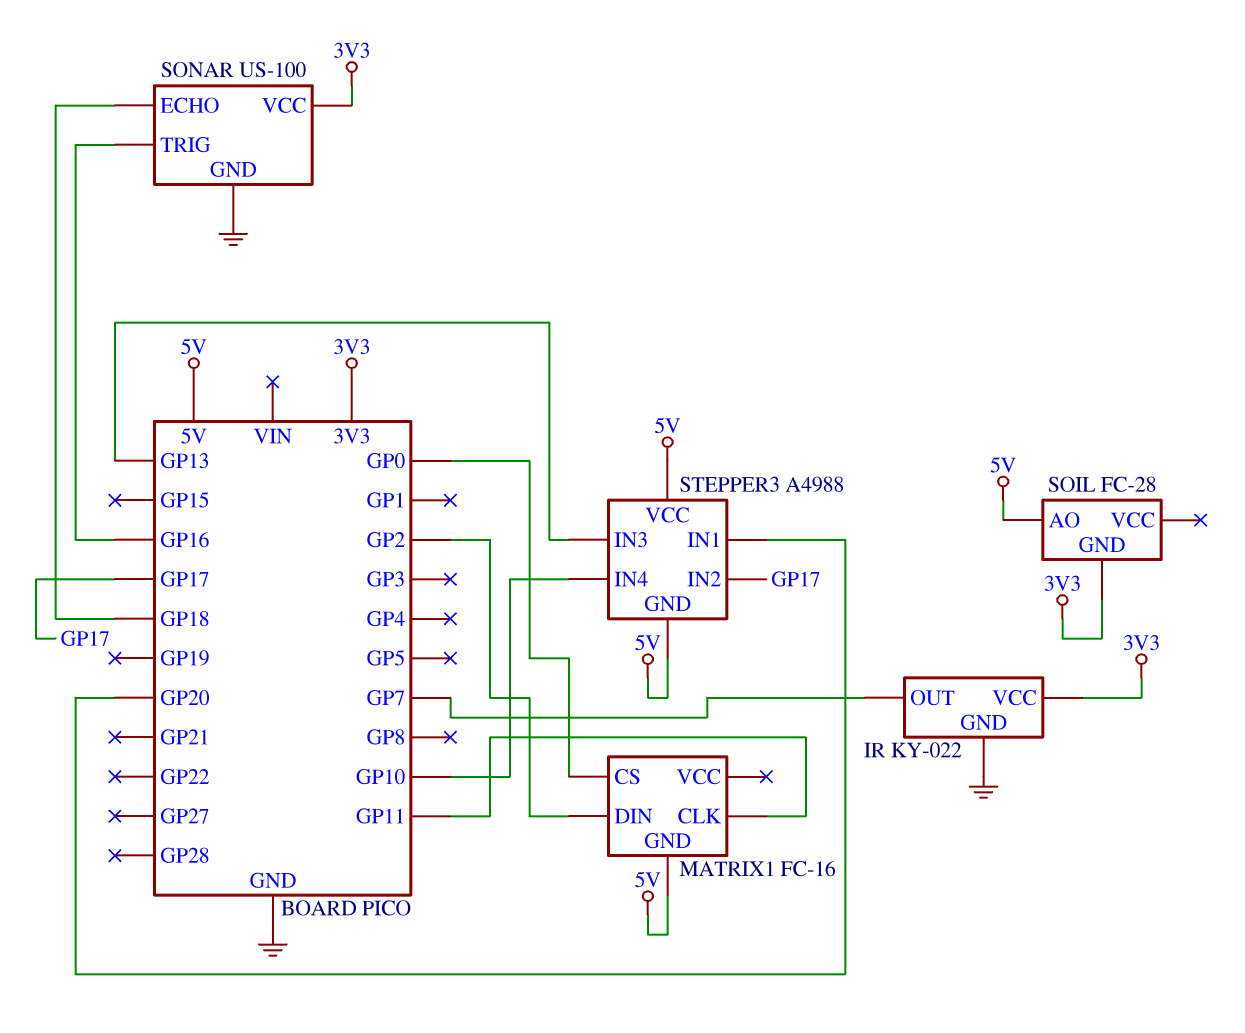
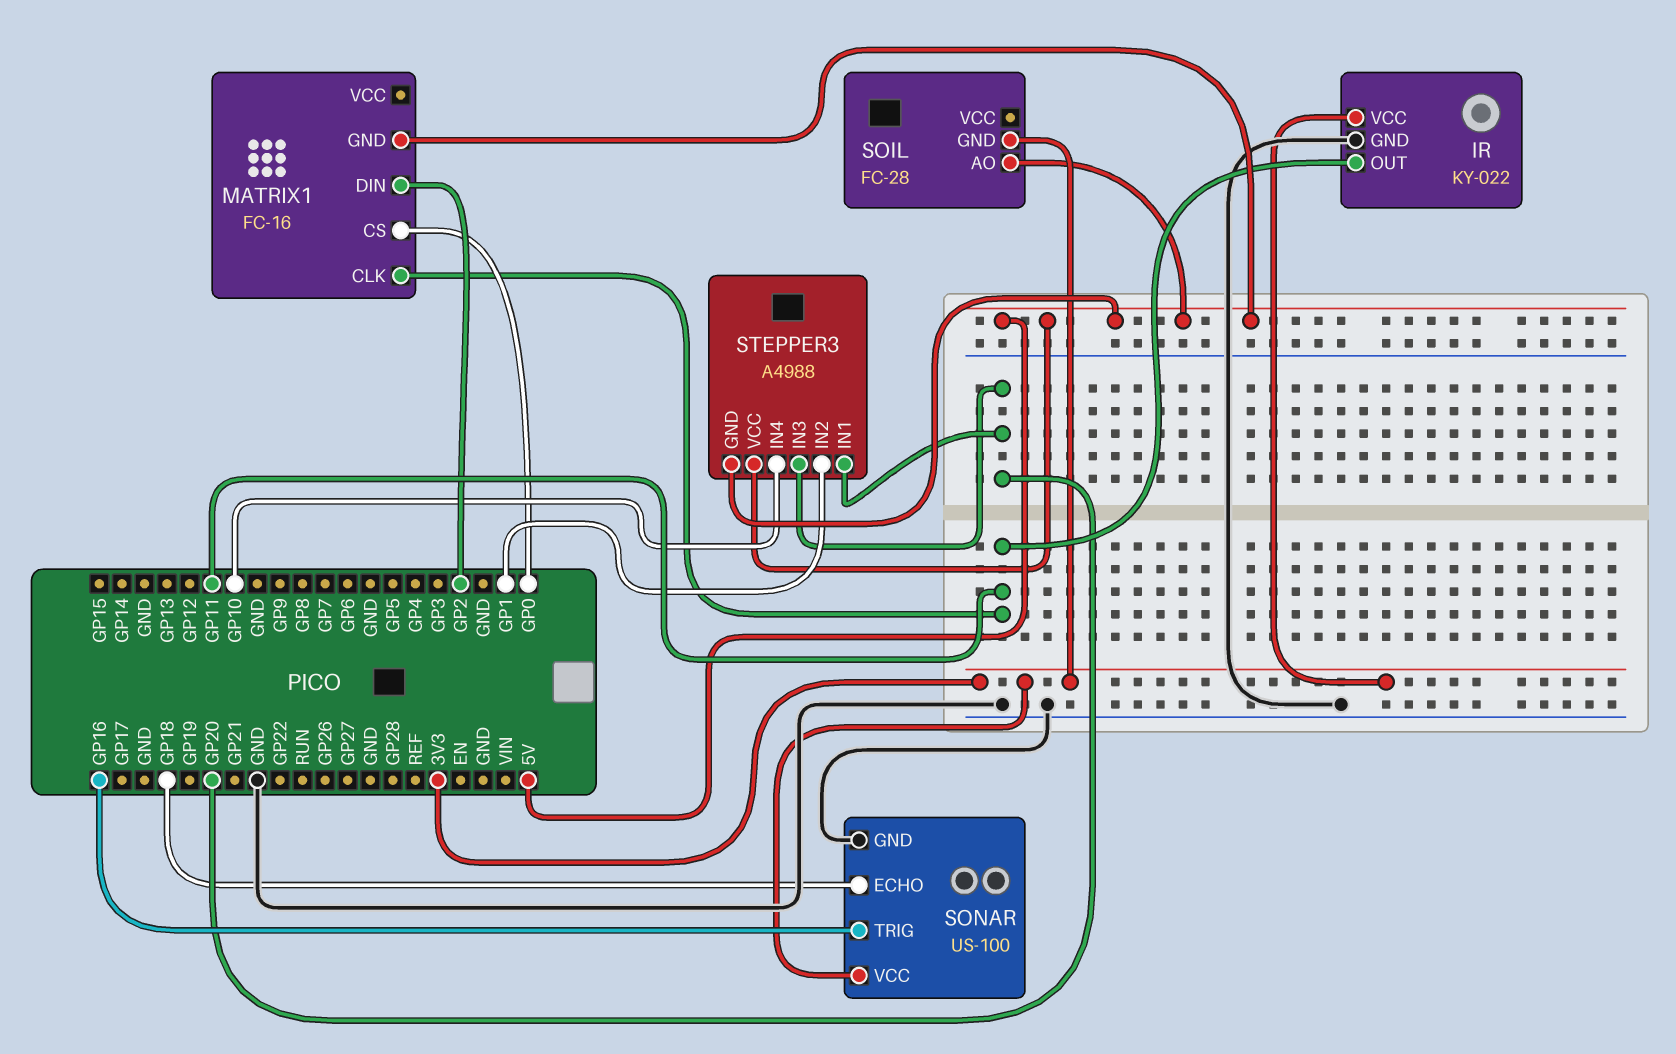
IR pin OUT: GP7 -> GP11
STEPPER3 pin IN2: GP17 -> GP1
STEPPER3 pin IN3: GP13 -> GP20

